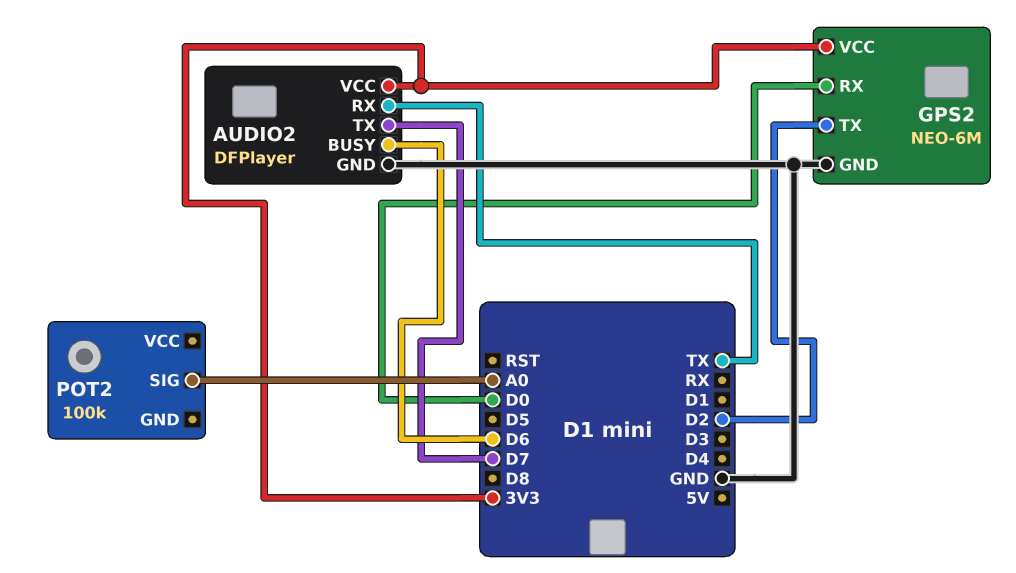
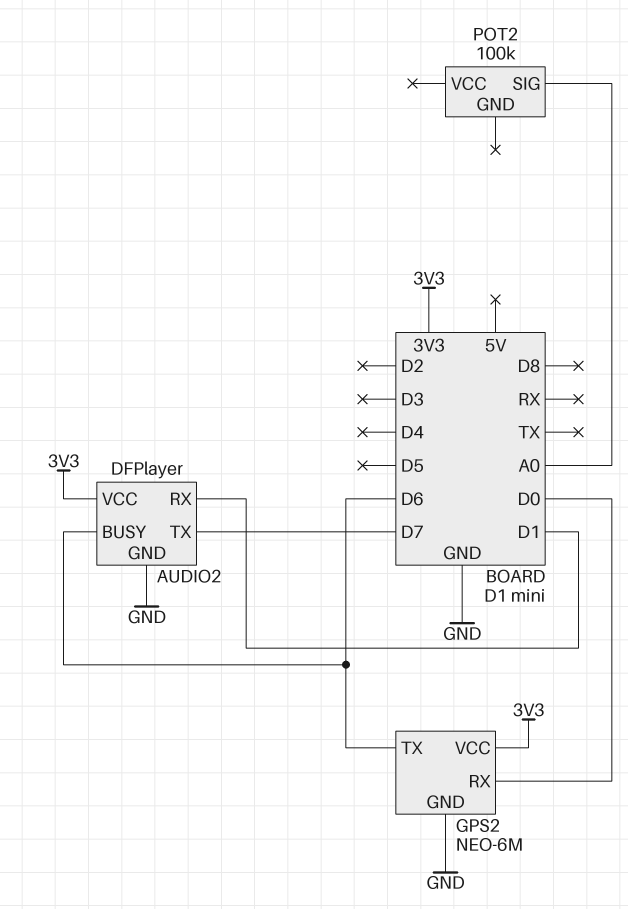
AUDIO2 pin RX: TX -> D1
GPS2 pin TX: D2 -> D6

